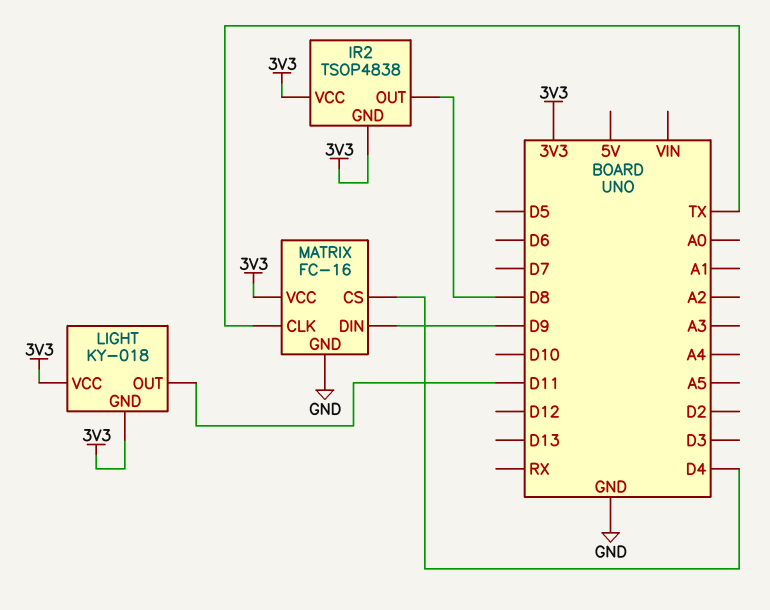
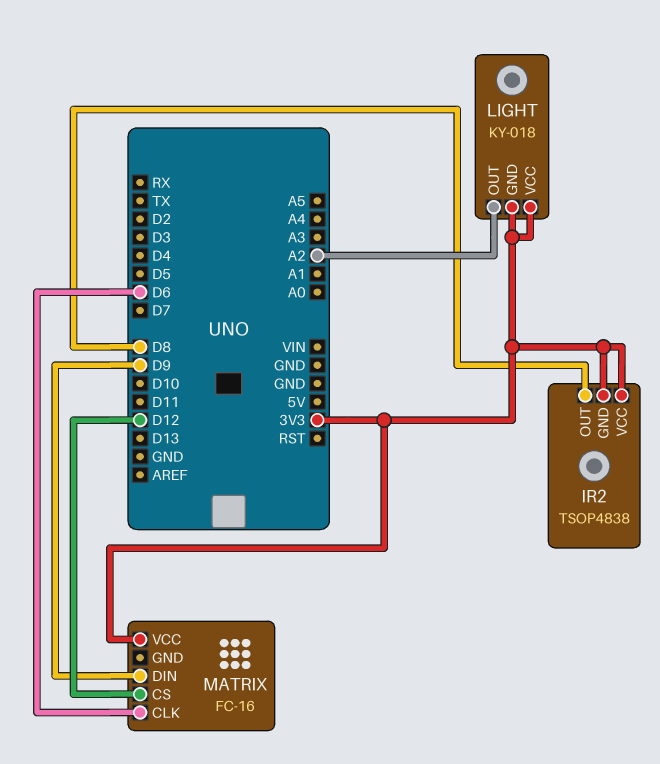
LIGHT pin OUT: D11 -> A2
MATRIX pin CLK: TX -> D6
MATRIX pin CS: D4 -> D12
MATRIX pin GND: GND -> none

